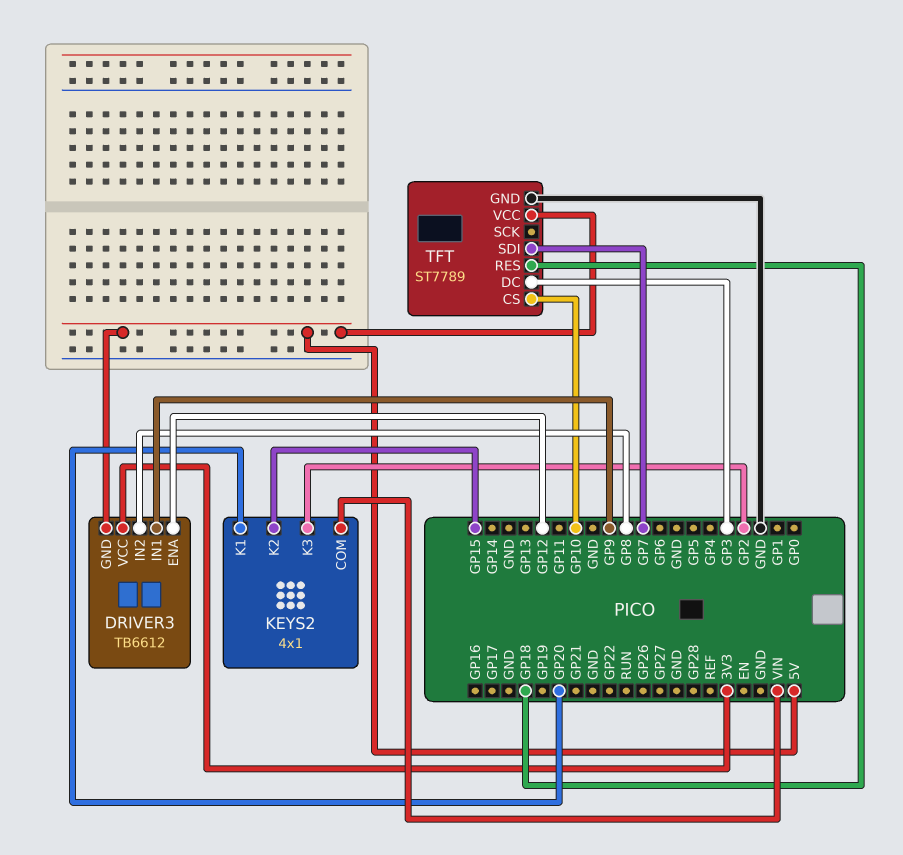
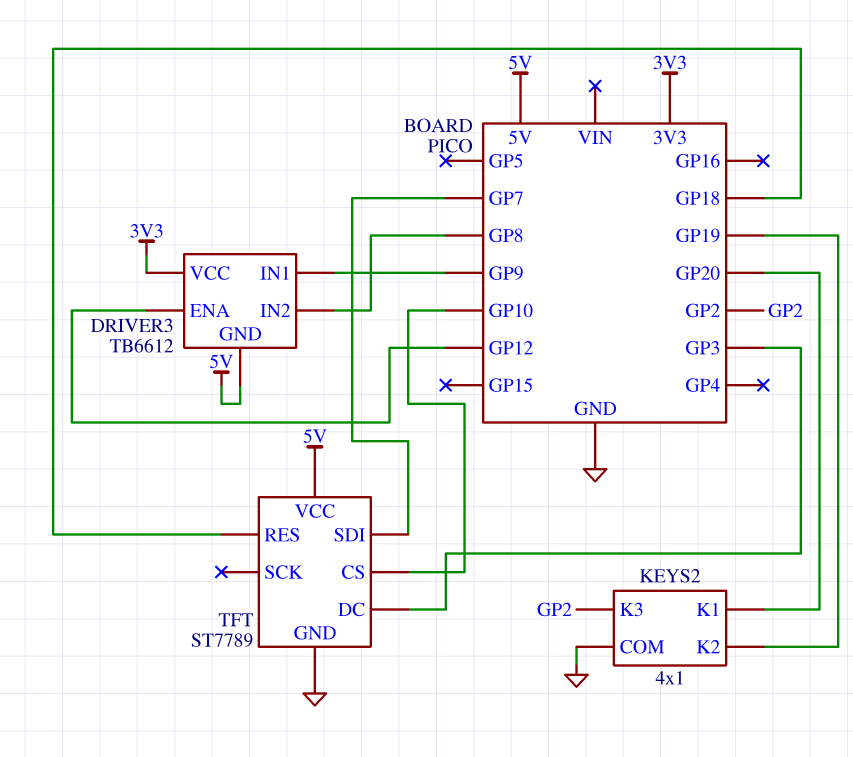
KEYS2 pin COM: VIN -> GND
KEYS2 pin K2: GP15 -> GP19

